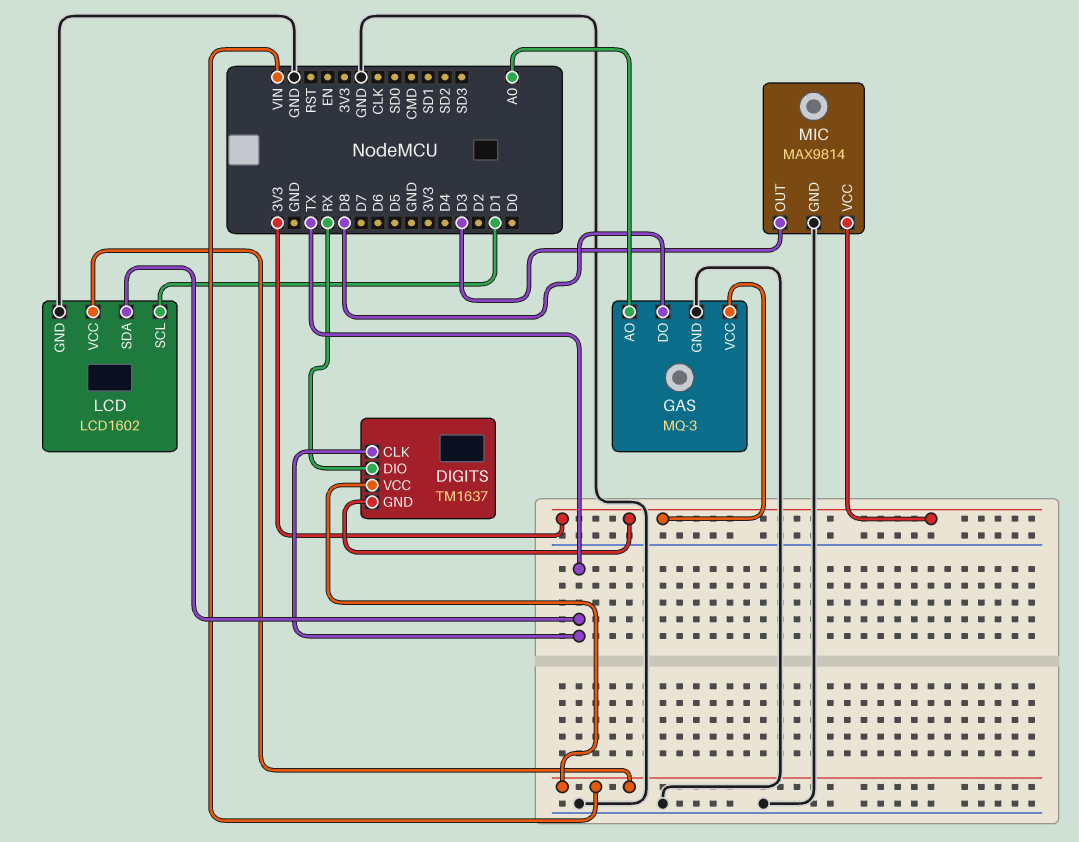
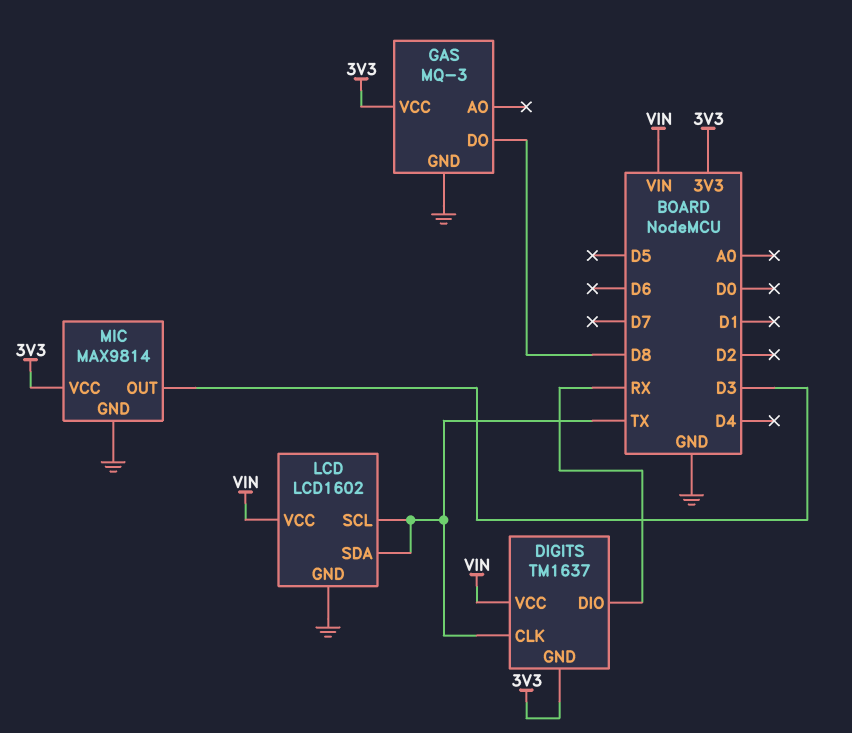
GAS pin AO: A0 -> none
LCD pin SCL: D1 -> TX

